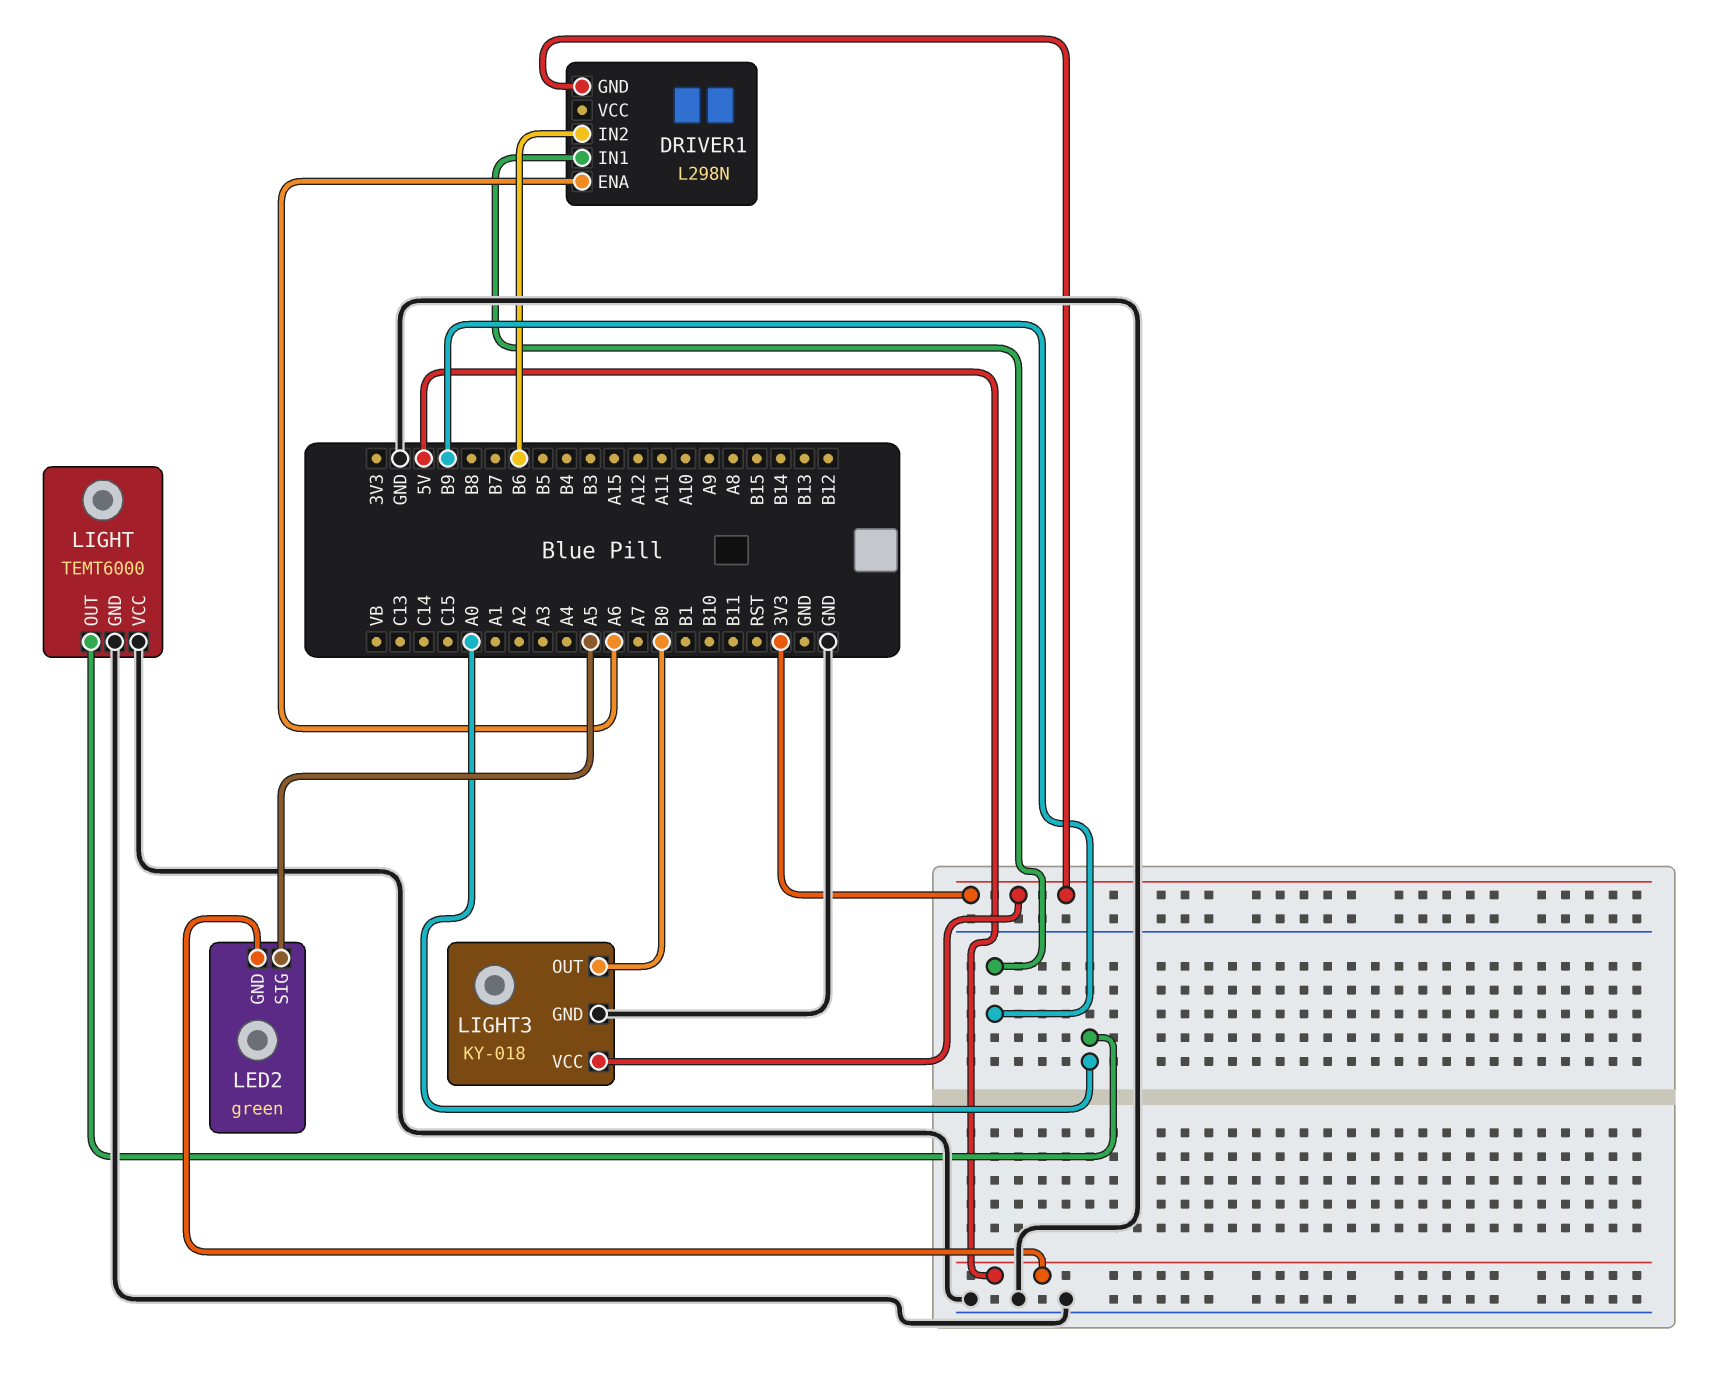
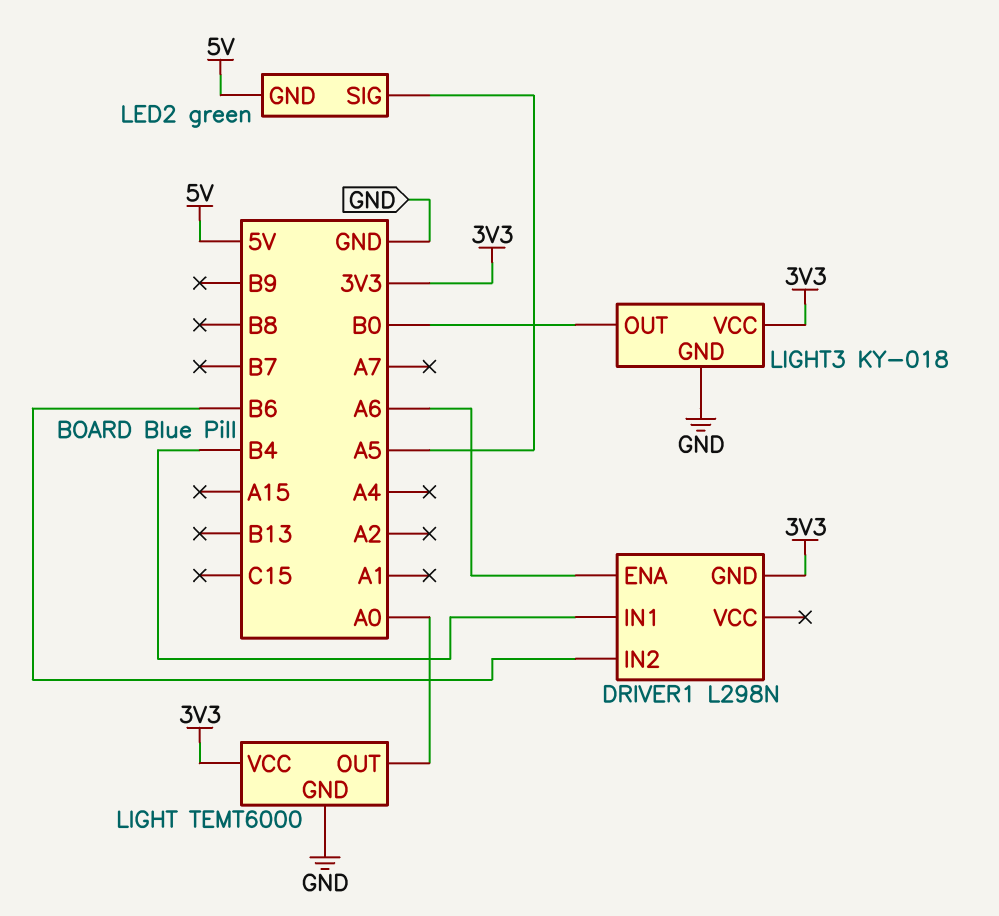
DRIVER1 pin IN1: B9 -> B4
LIGHT pin VCC: GND -> 3V3

